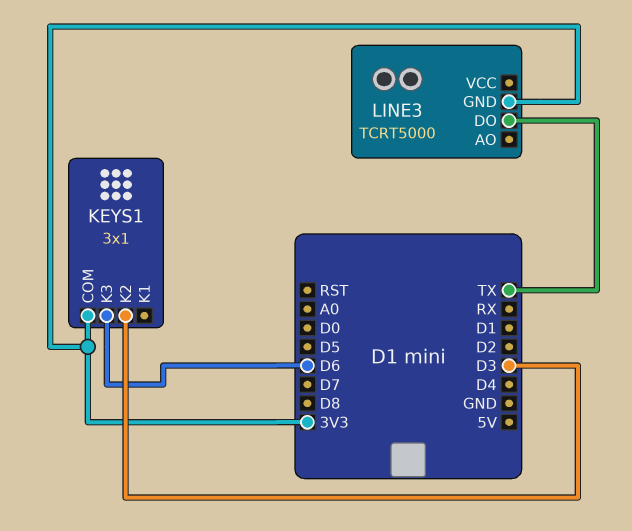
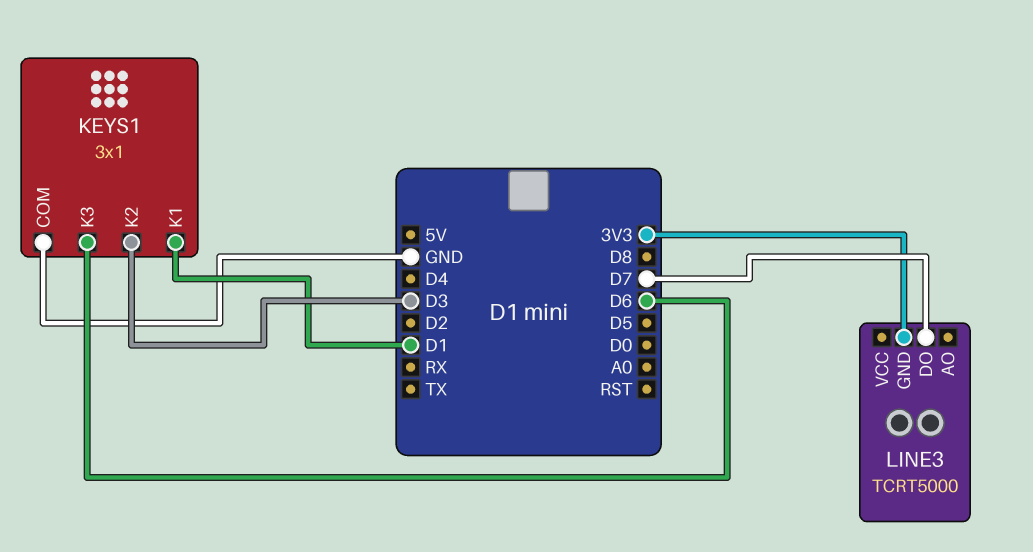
KEYS1 pin COM: 3V3 -> GND
KEYS1 pin K1: none -> D1
LINE3 pin DO: TX -> D7

